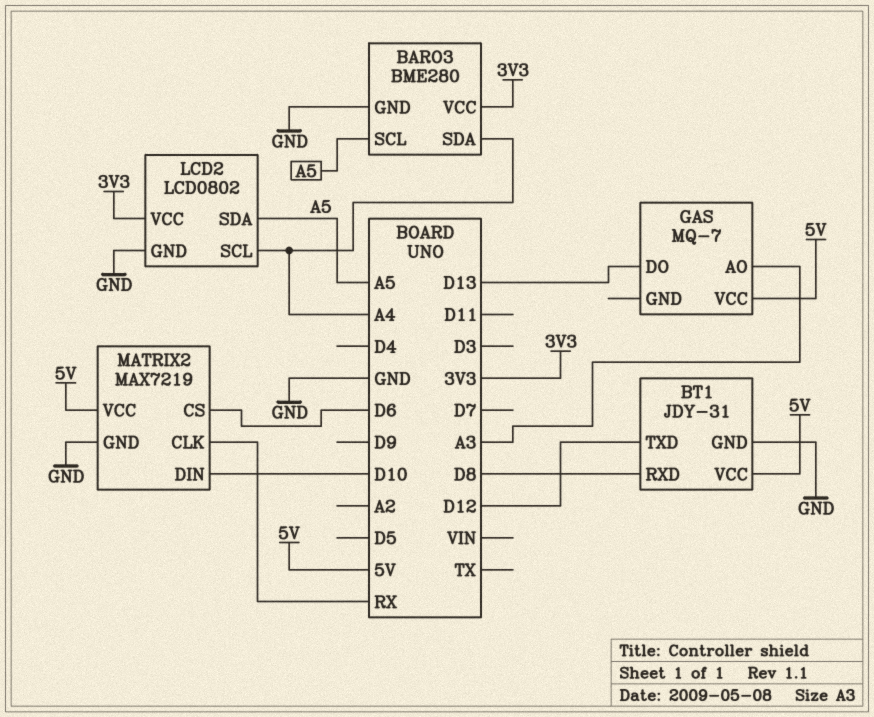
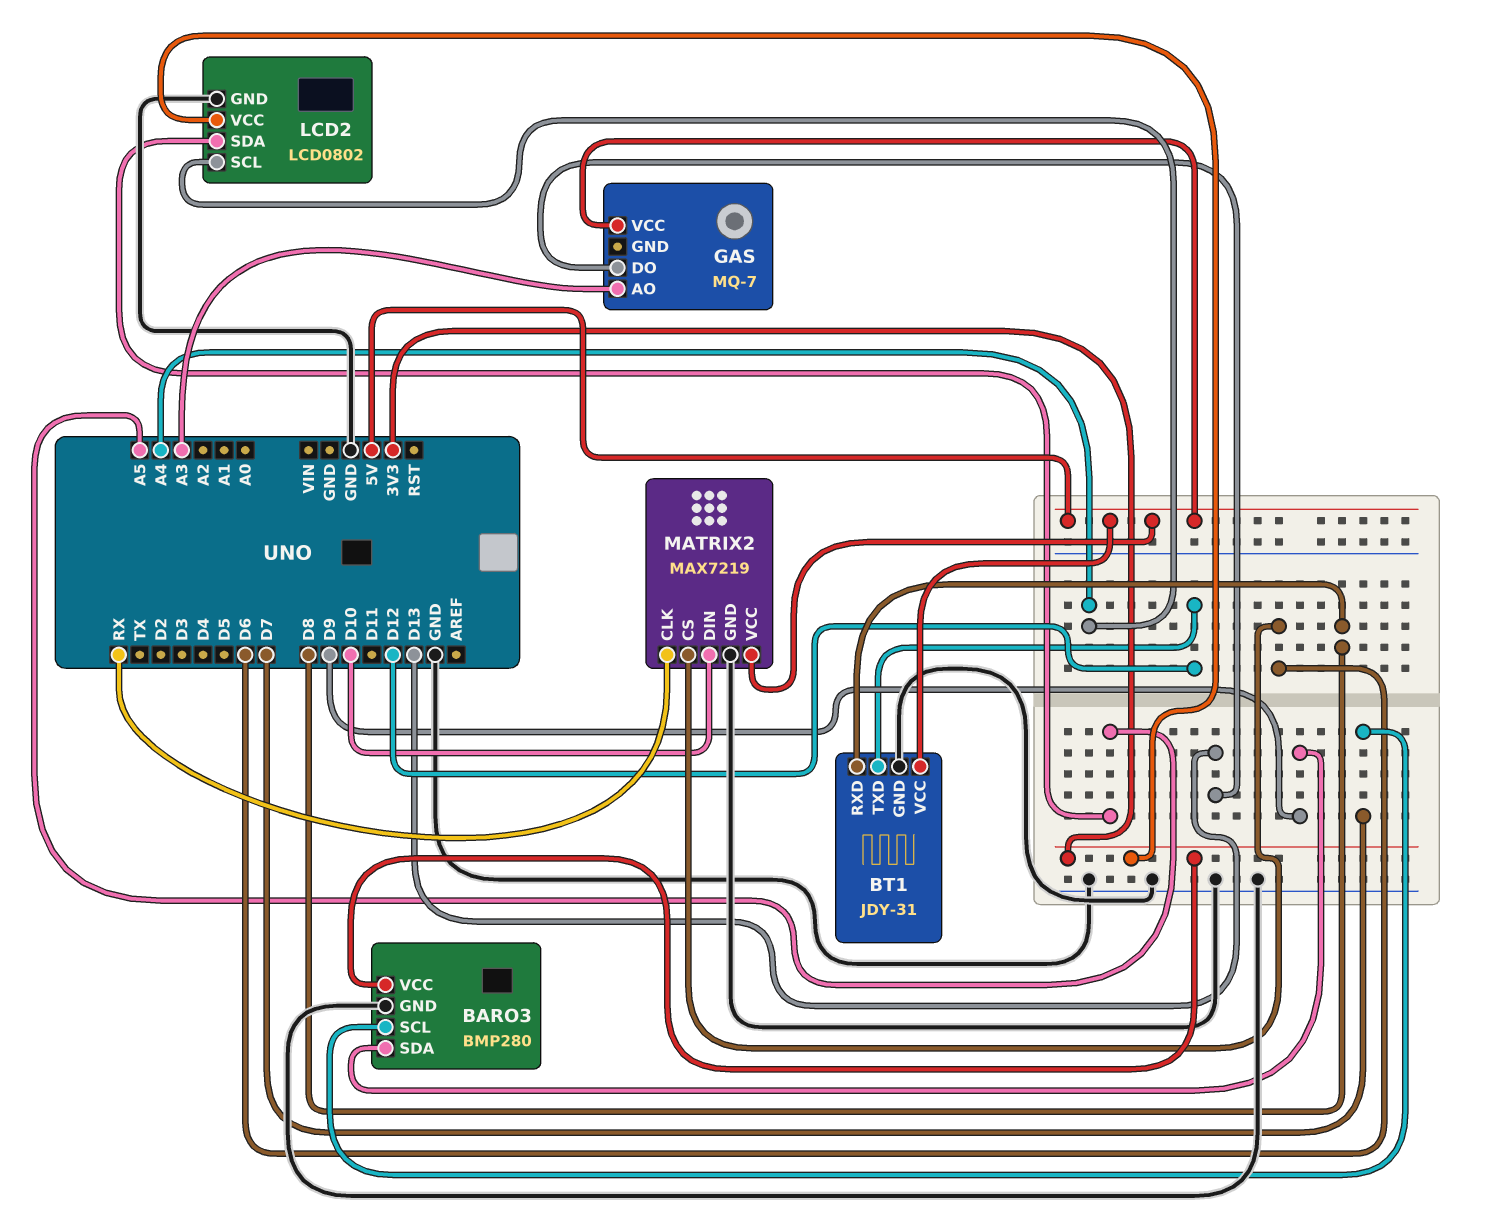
BARO3: BME280 -> BMP280
BARO3 pin SCL: A5 -> D7
BARO3 pin SDA: A4 -> D9

